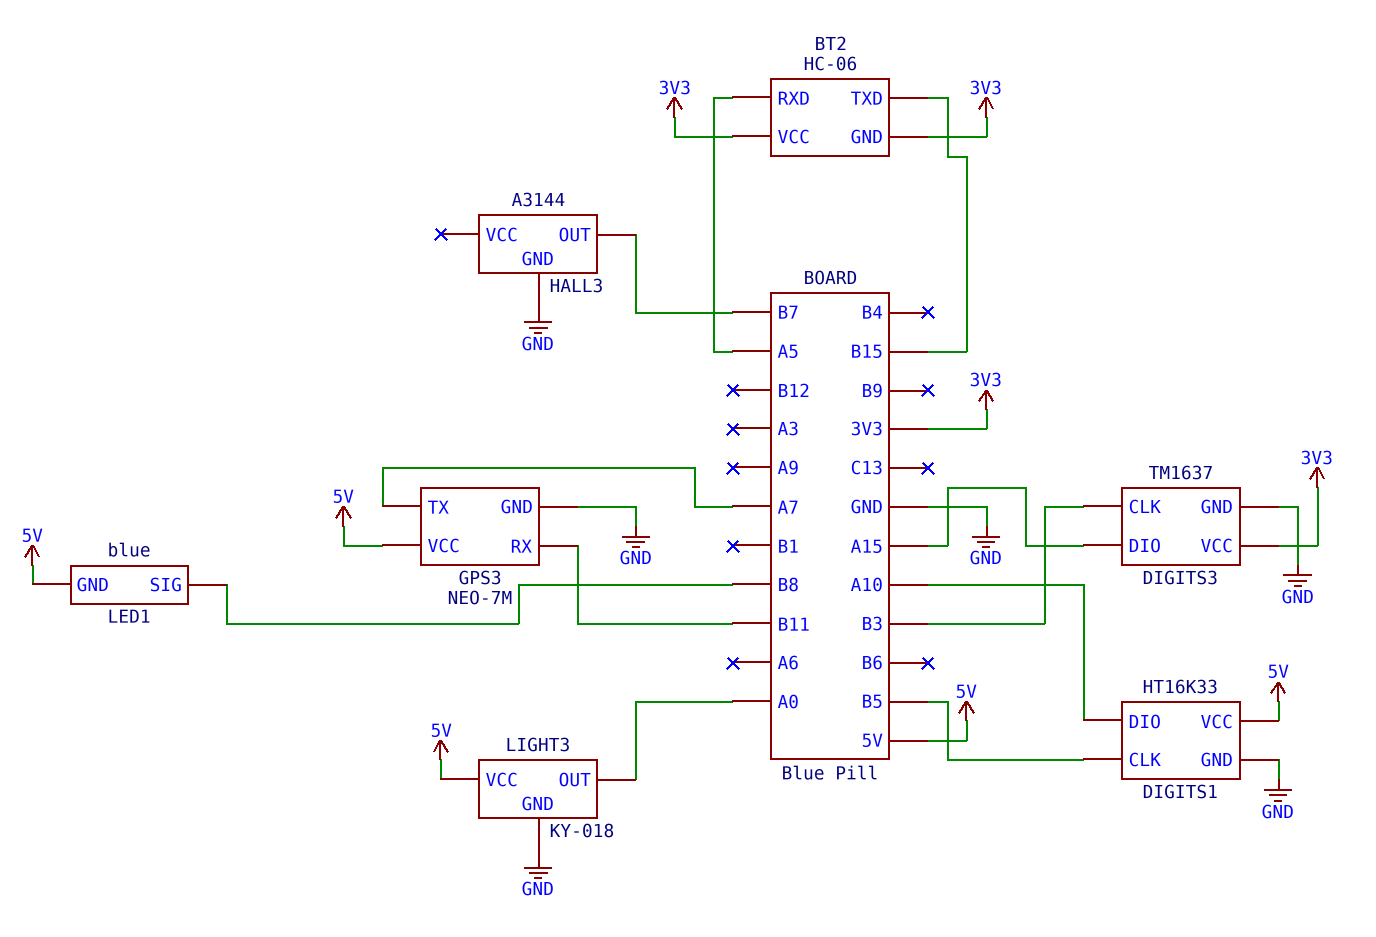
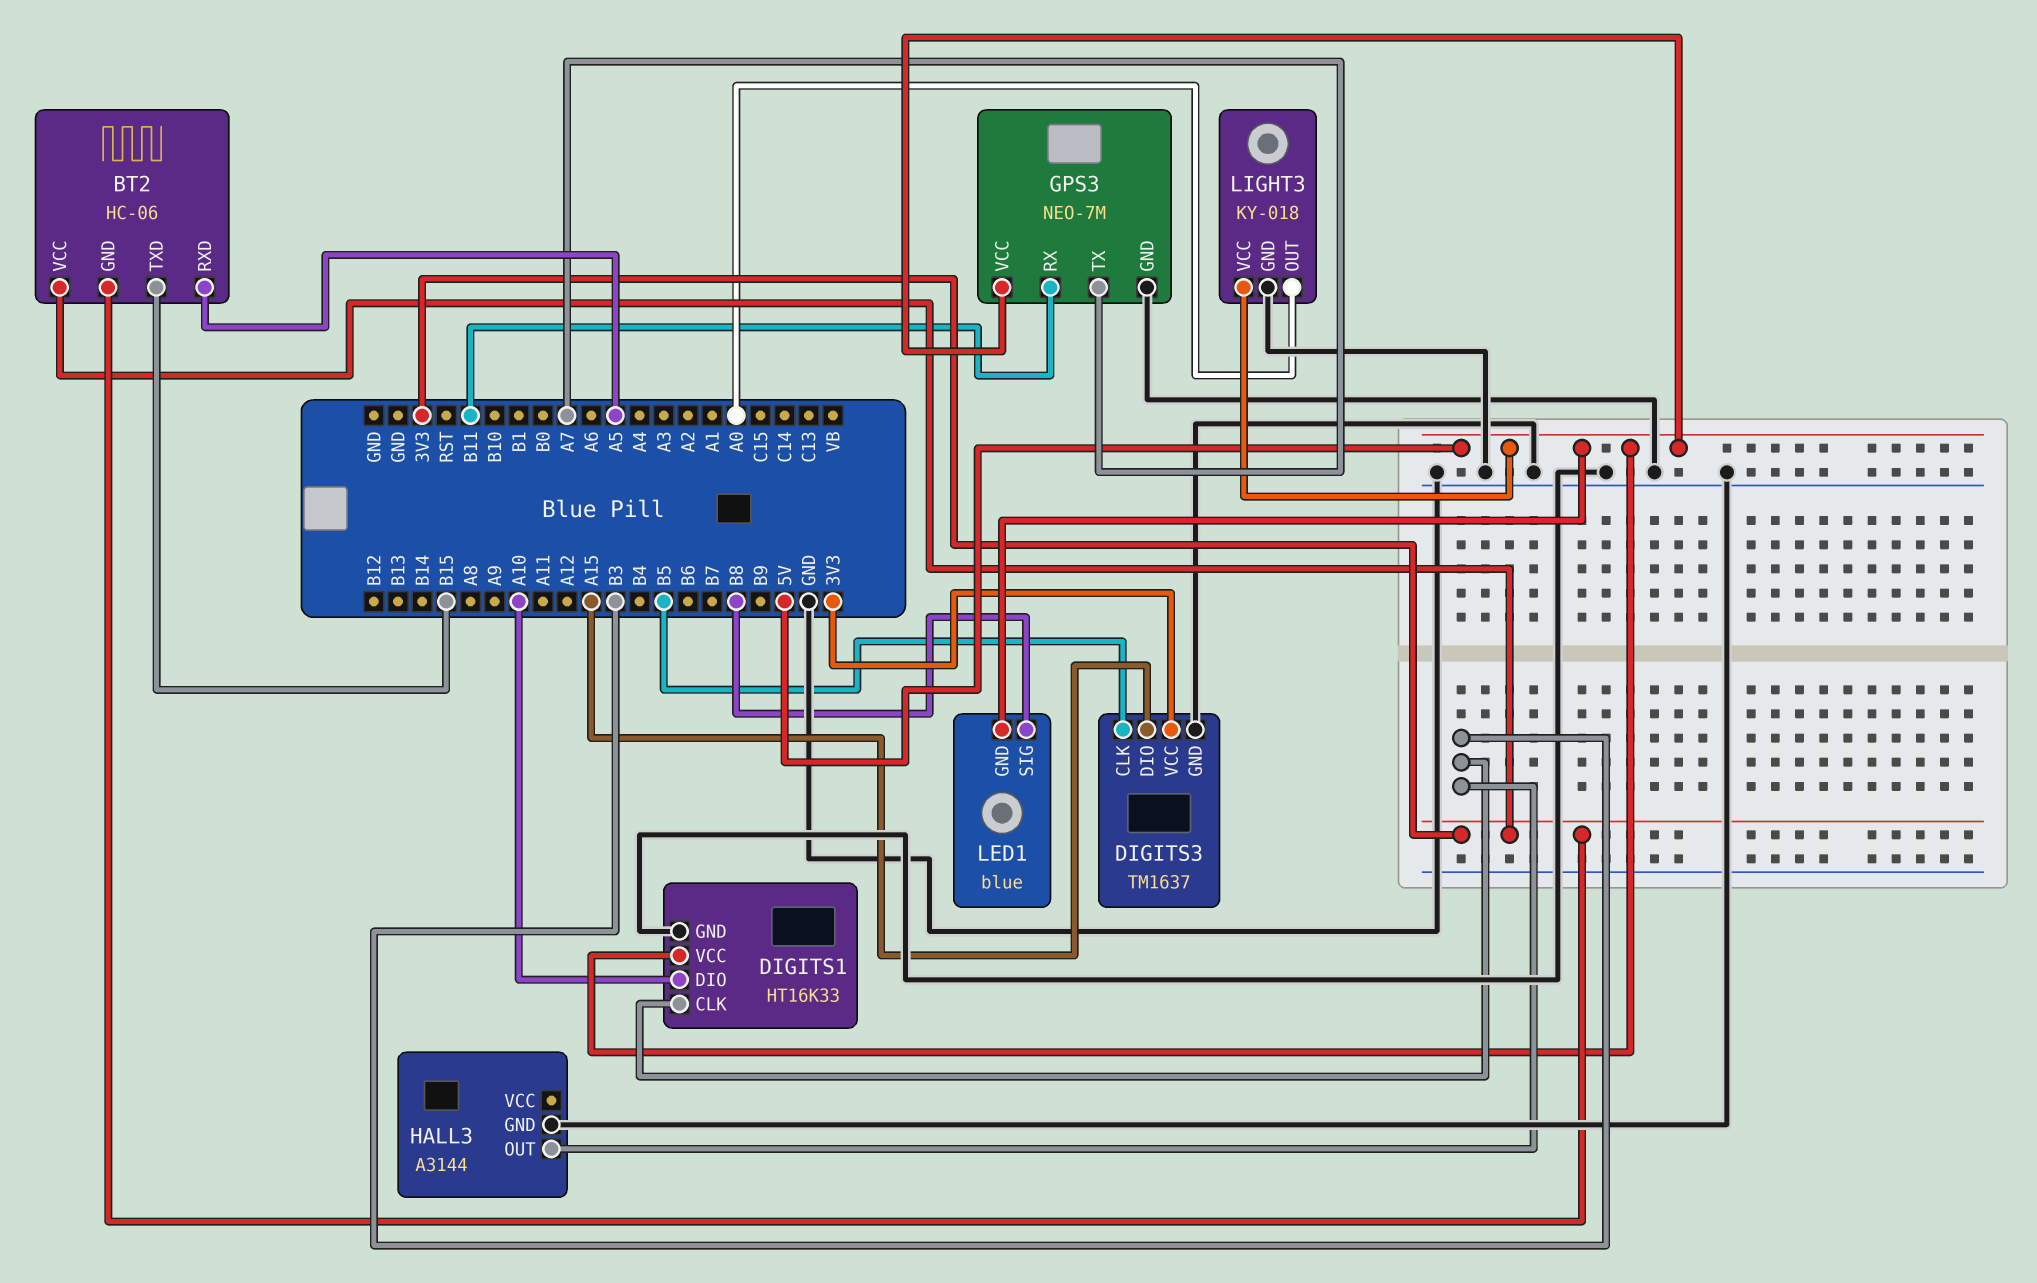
DIGITS1 pin CLK: B5 -> B3
DIGITS3 pin CLK: B3 -> B5
HALL3 pin OUT: B7 -> B3

